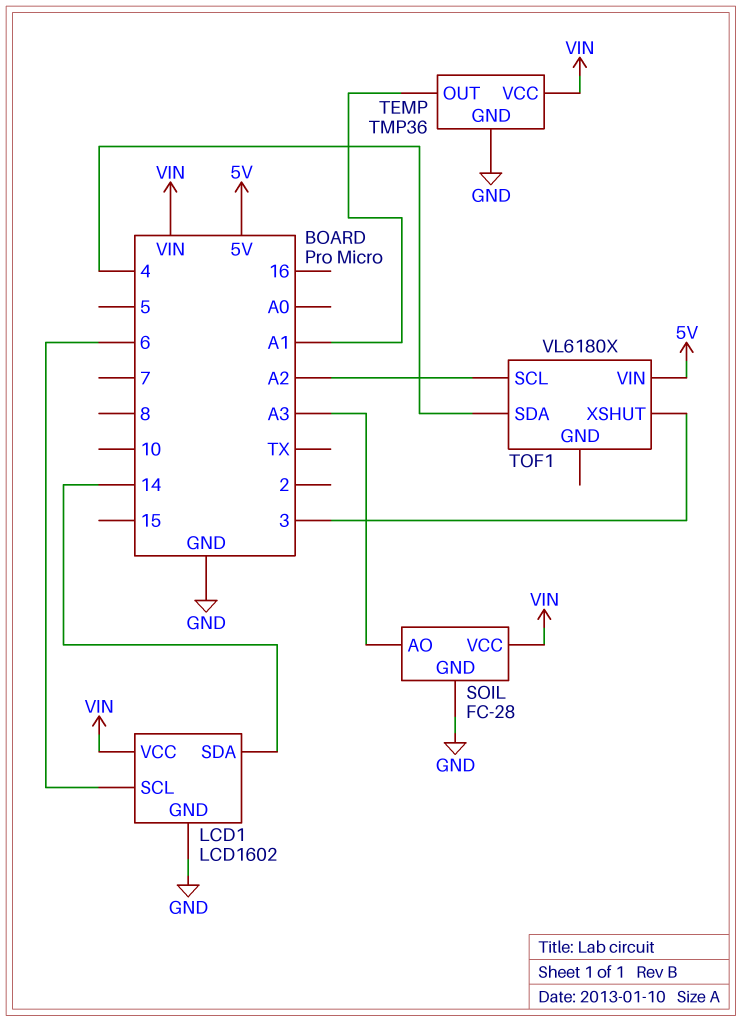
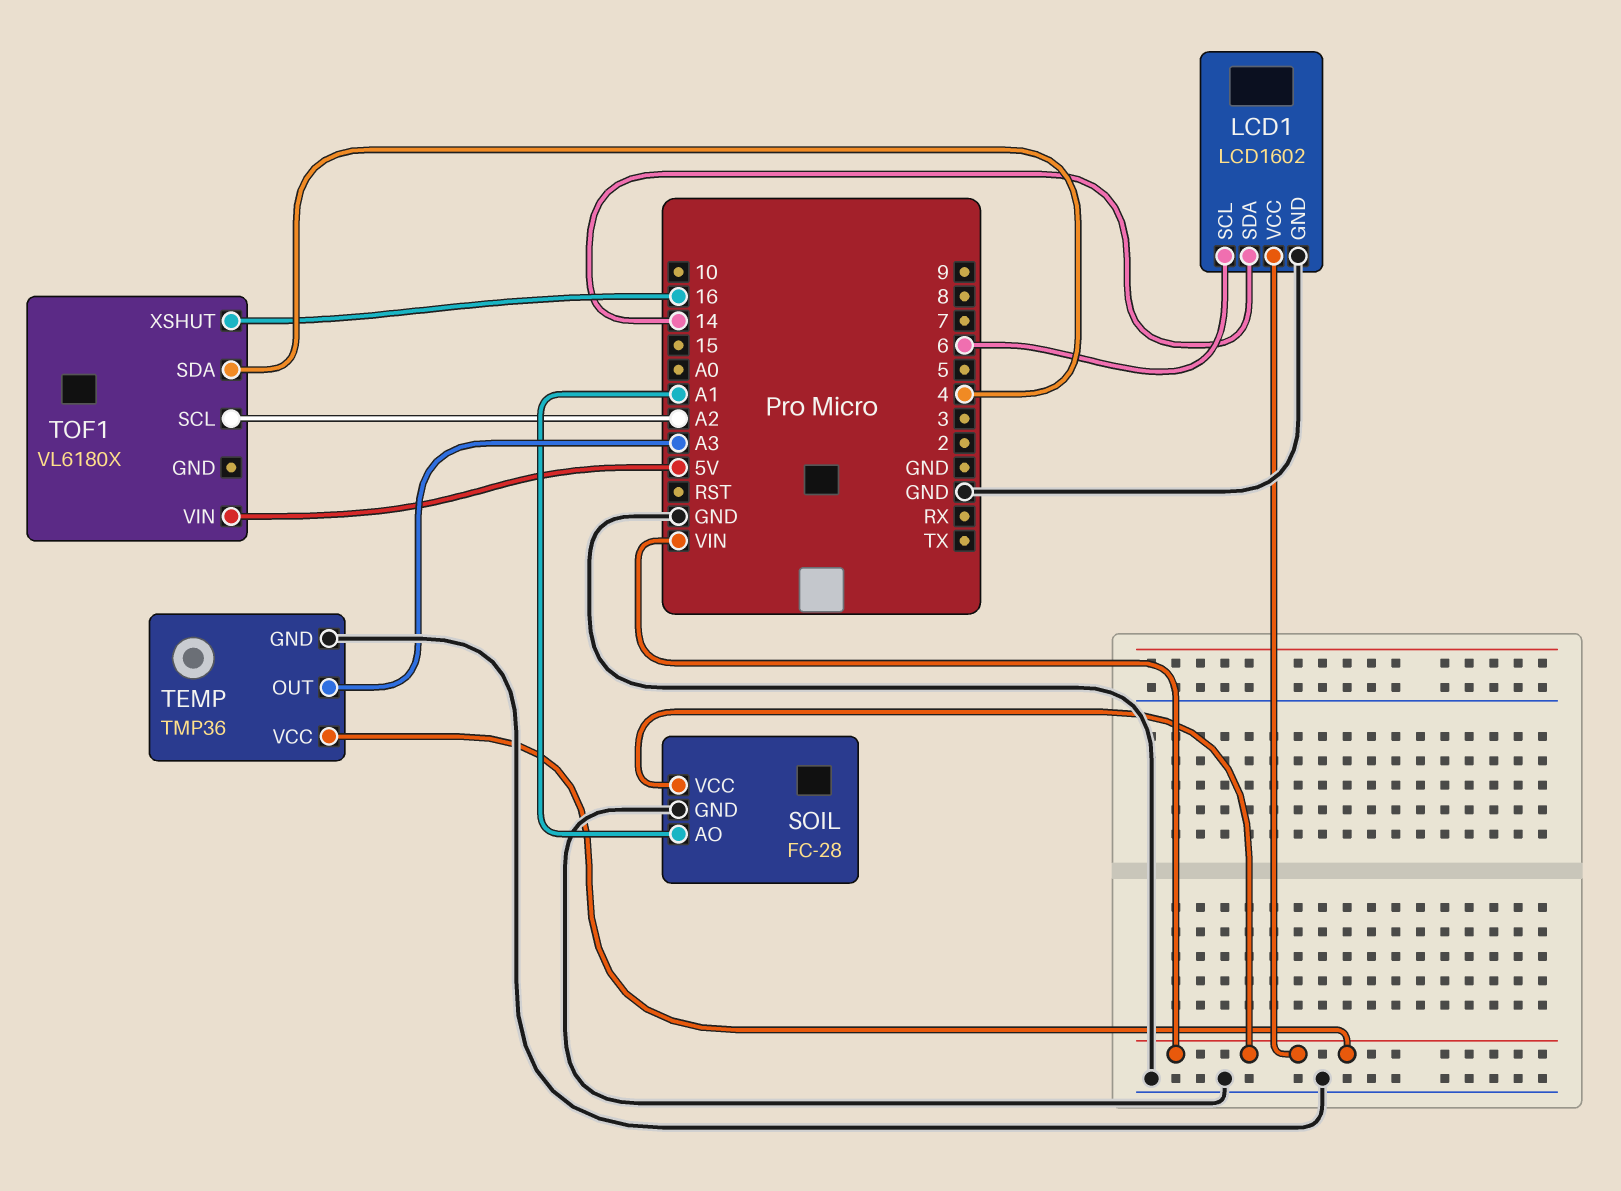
SOIL pin AO: A3 -> A1
TEMP pin OUT: A1 -> A3
TOF1 pin XSHUT: 3 -> 16

